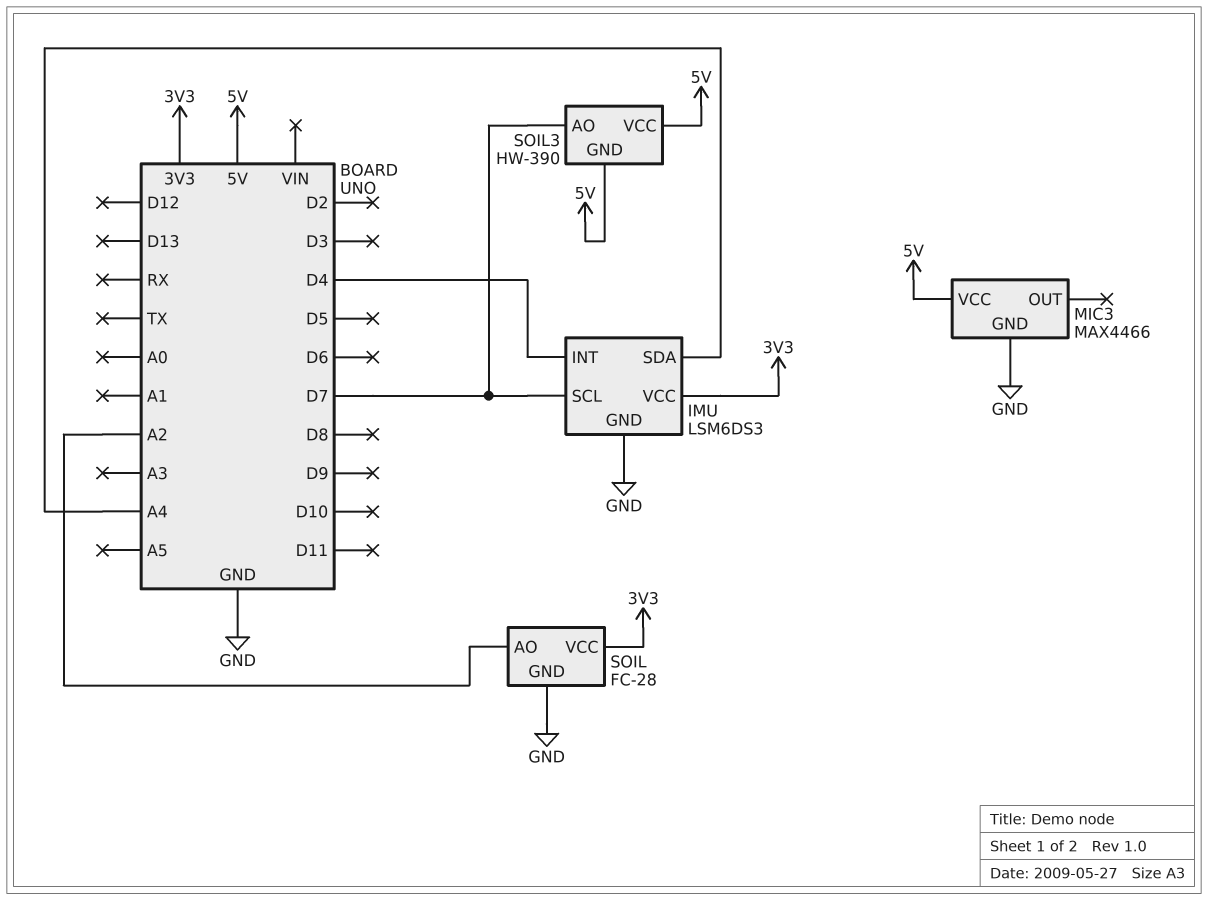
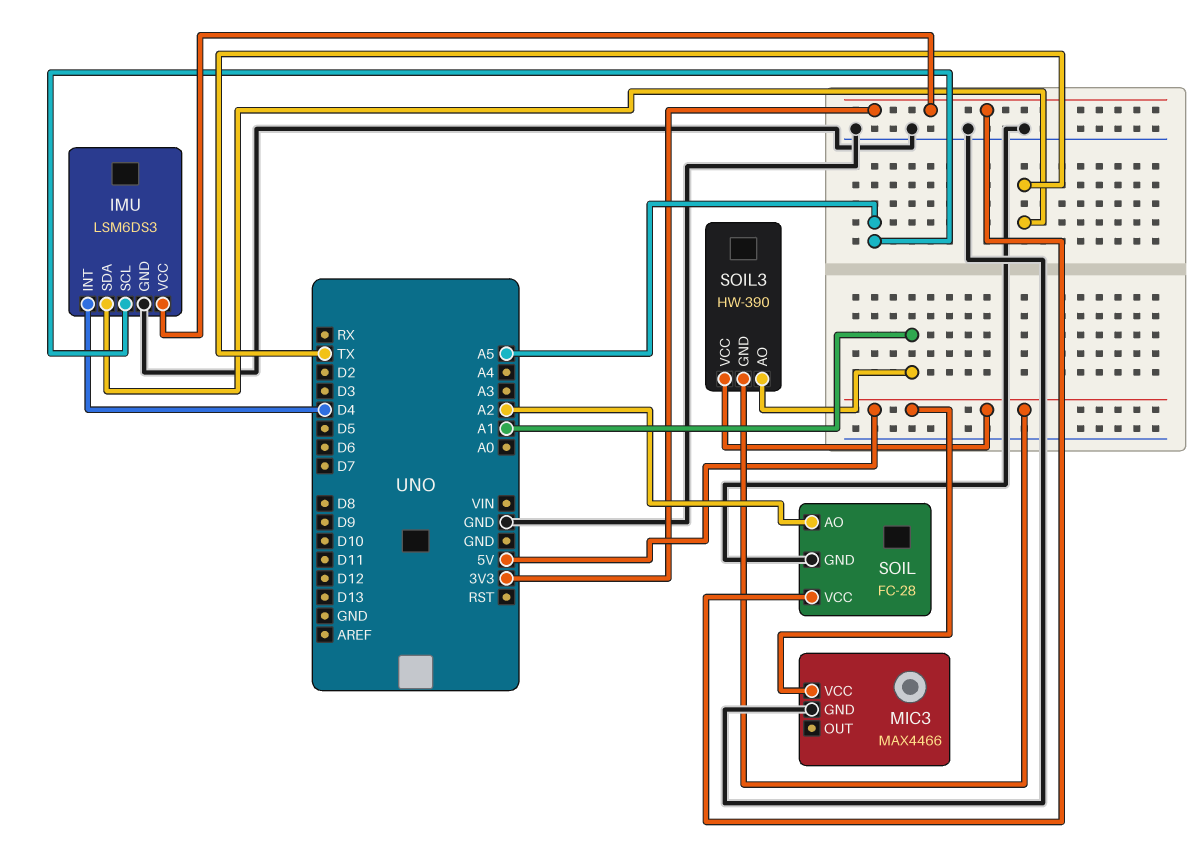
IMU pin SCL: D7 -> A5
IMU pin SDA: A4 -> TX
SOIL3 pin AO: D7 -> A1

